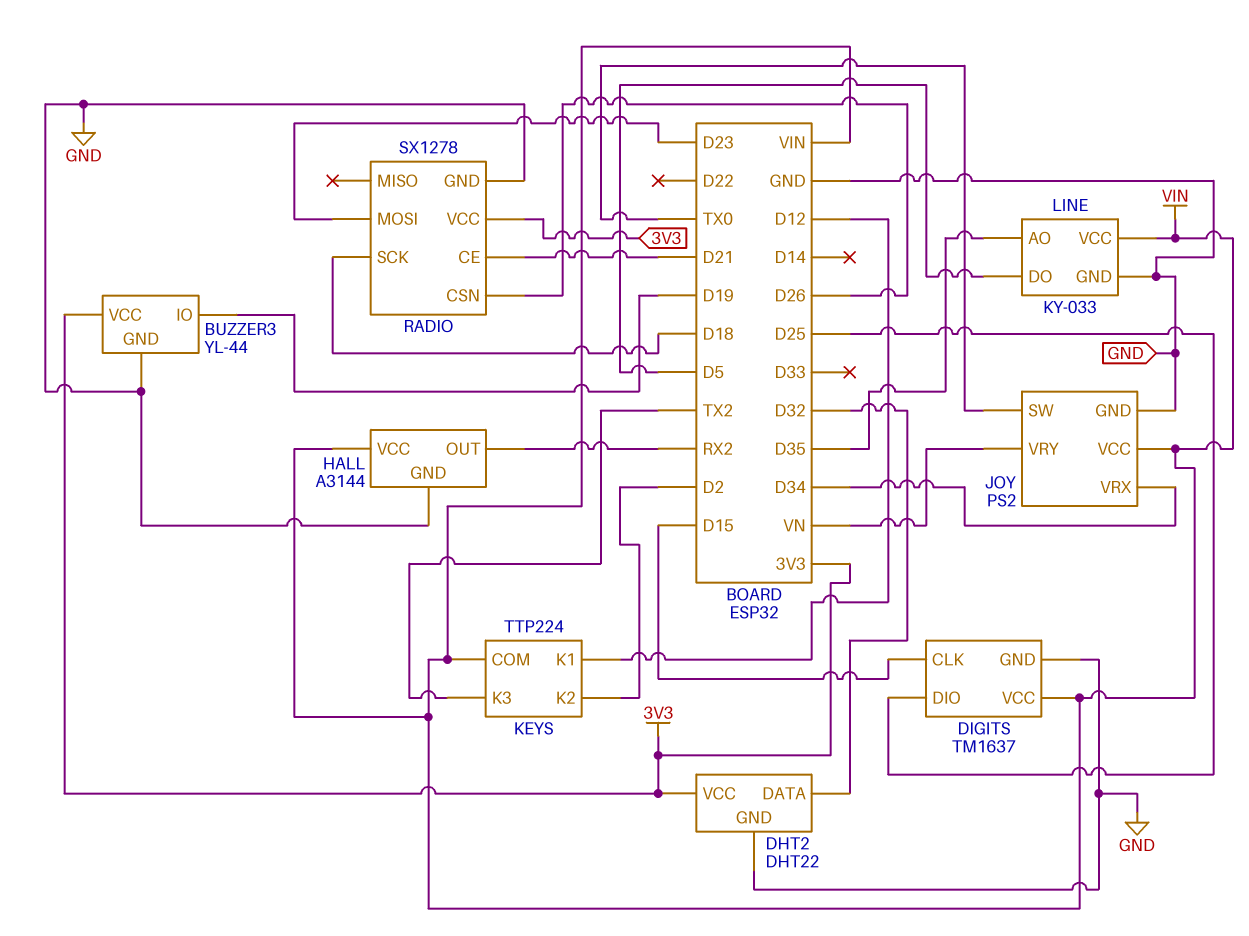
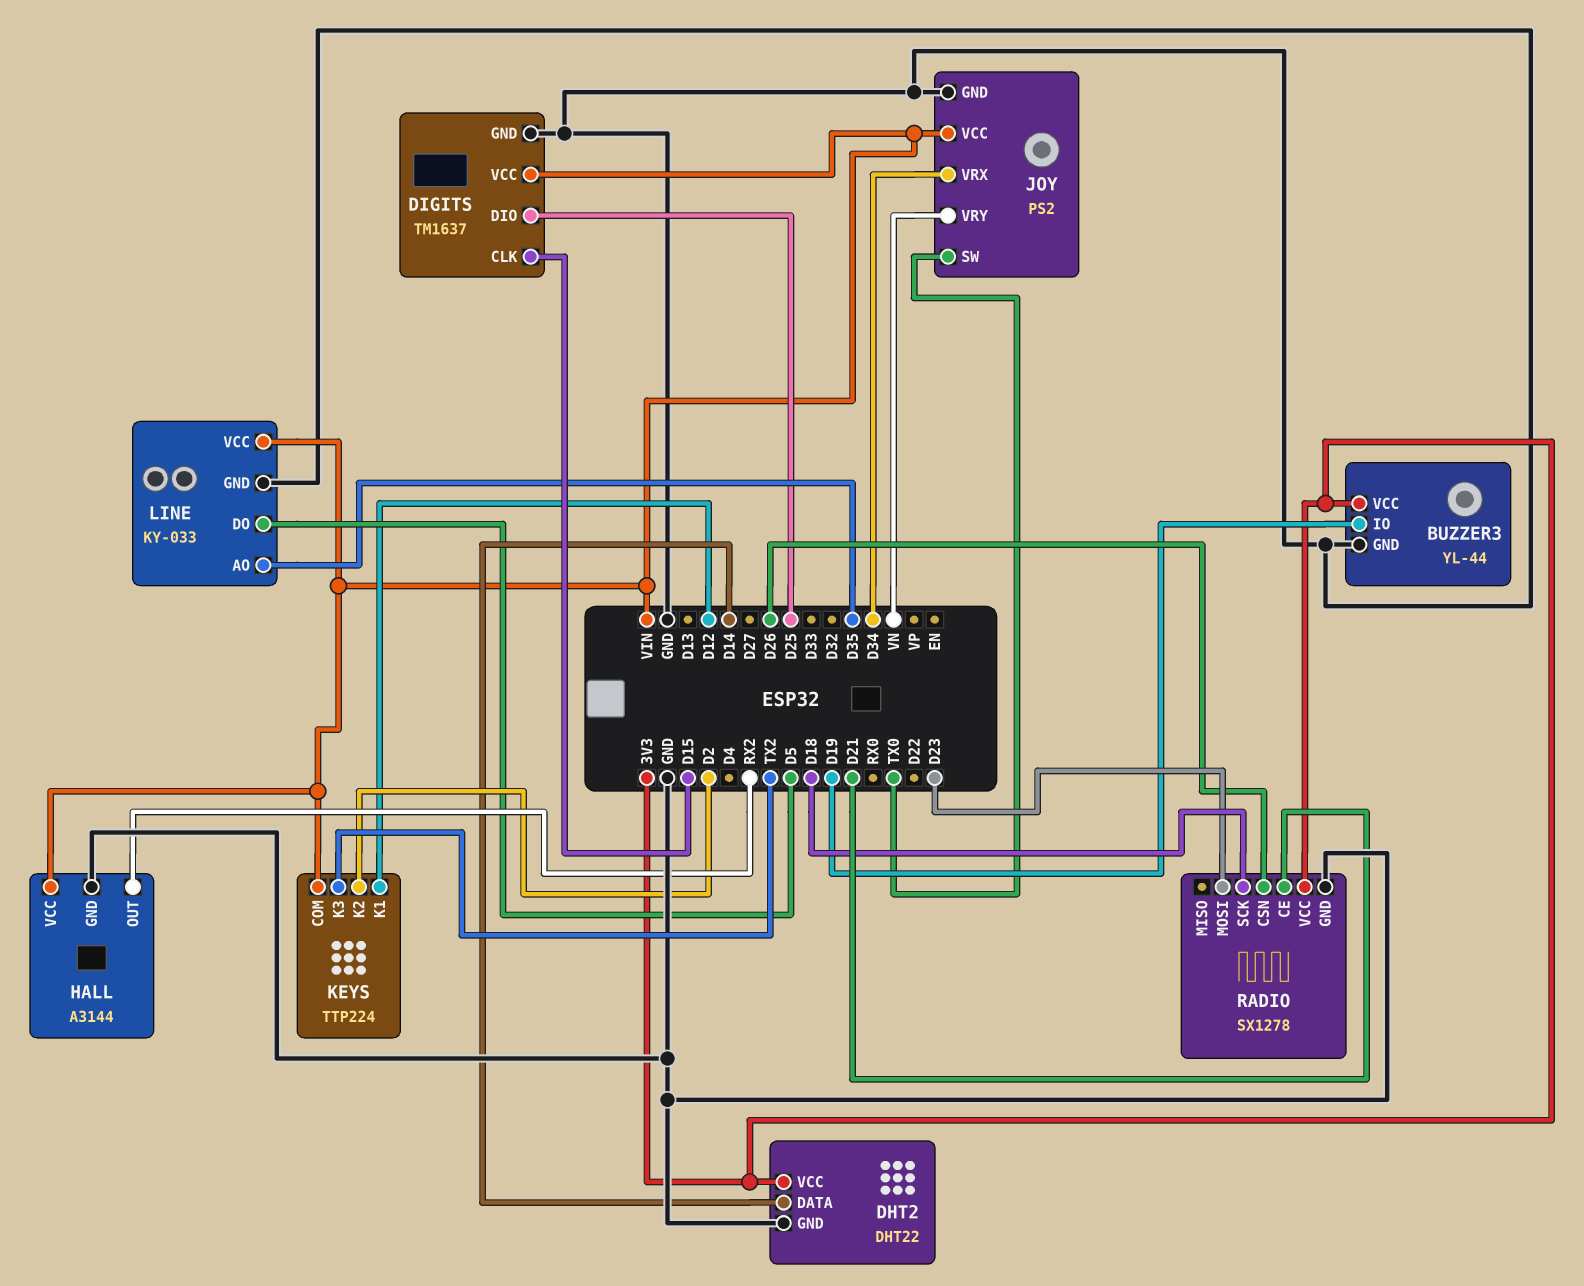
DHT2 pin DATA: D32 -> D14

